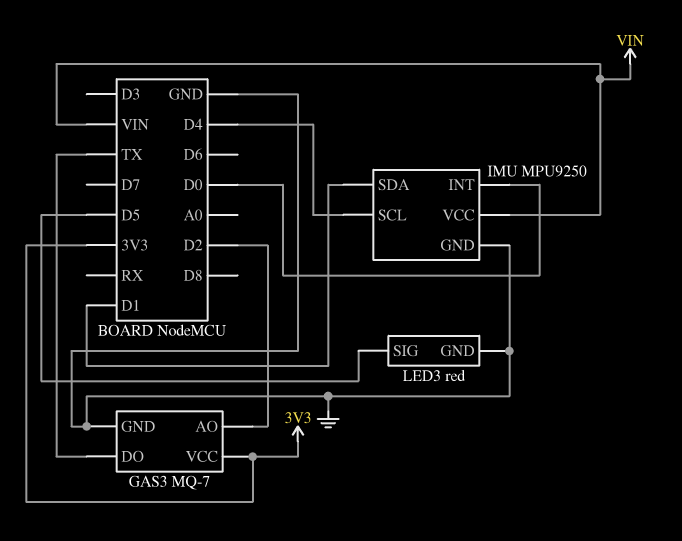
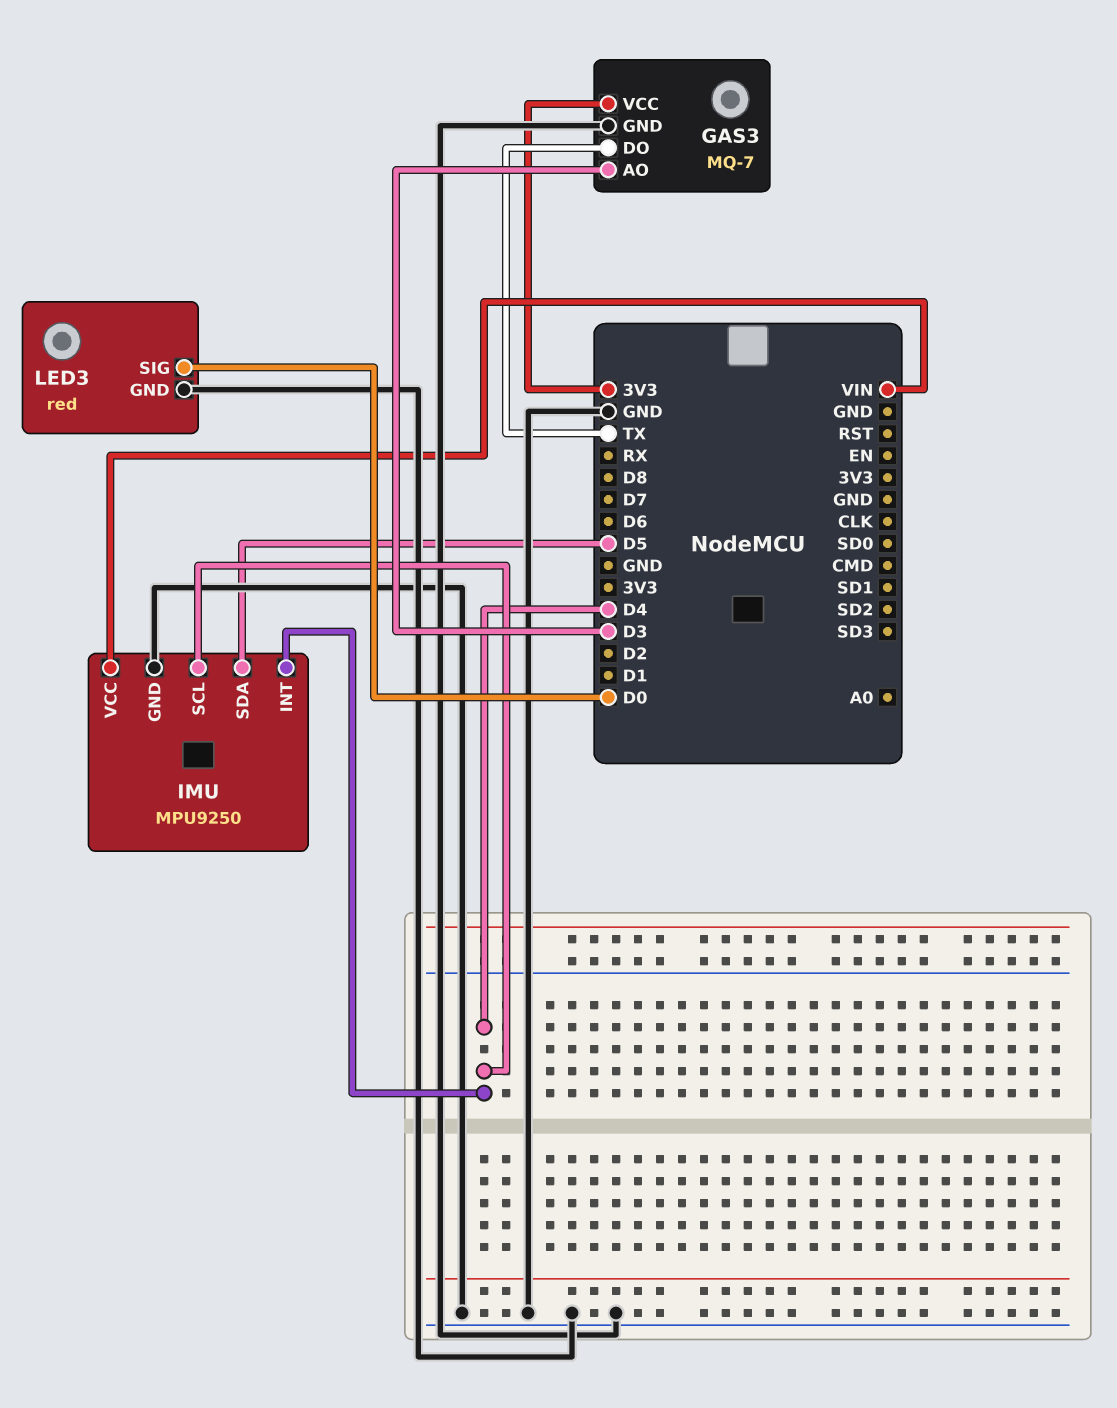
GAS3 pin AO: D2 -> D3
IMU pin INT: D0 -> D4
IMU pin SDA: D1 -> D5
LED3 pin SIG: D5 -> D0

